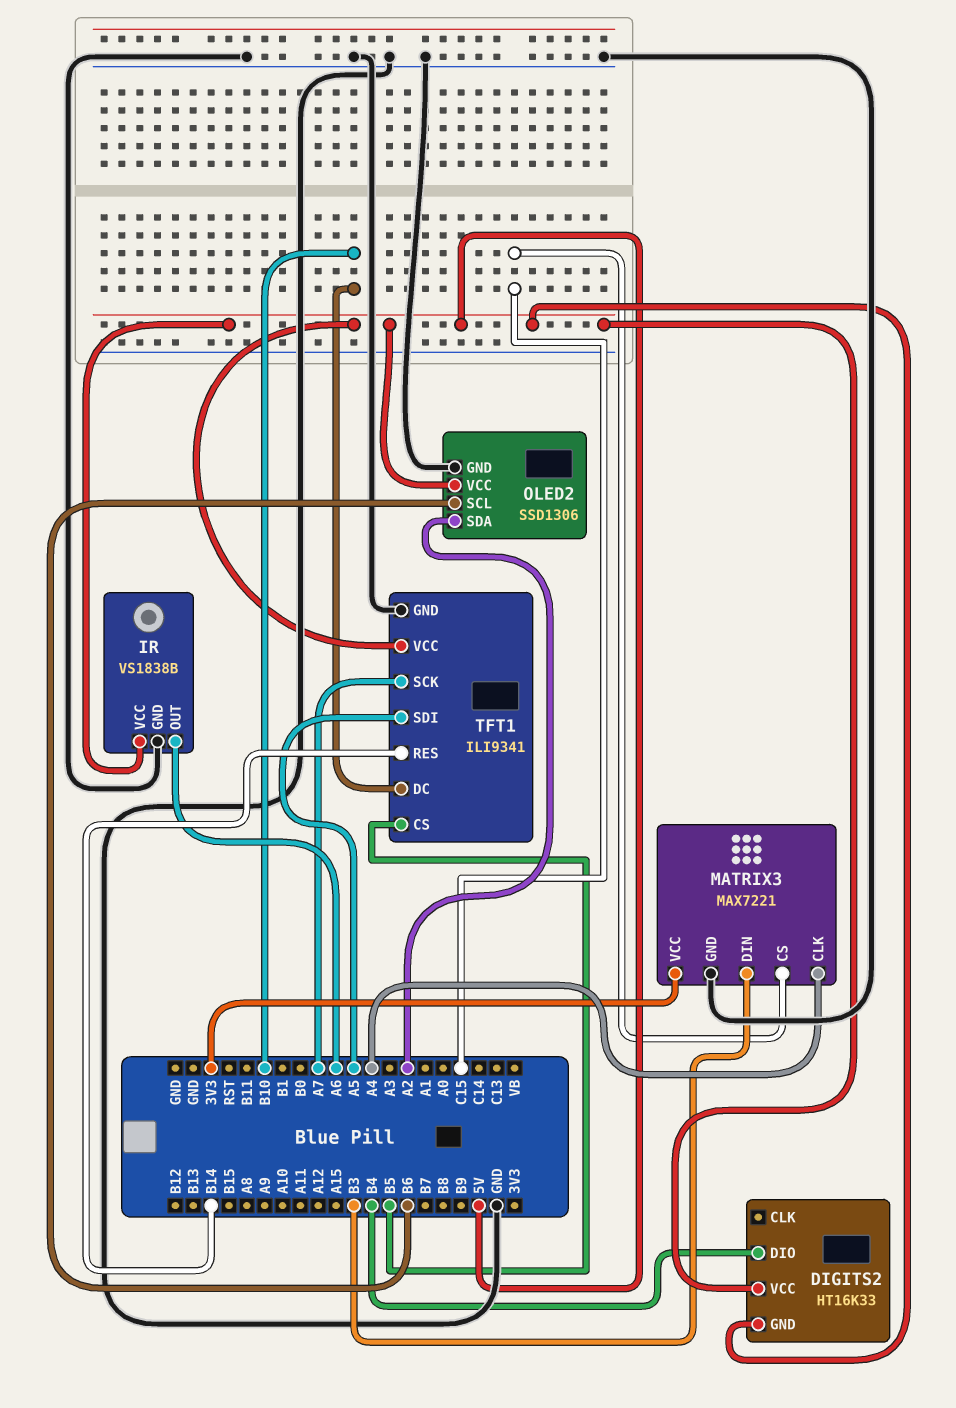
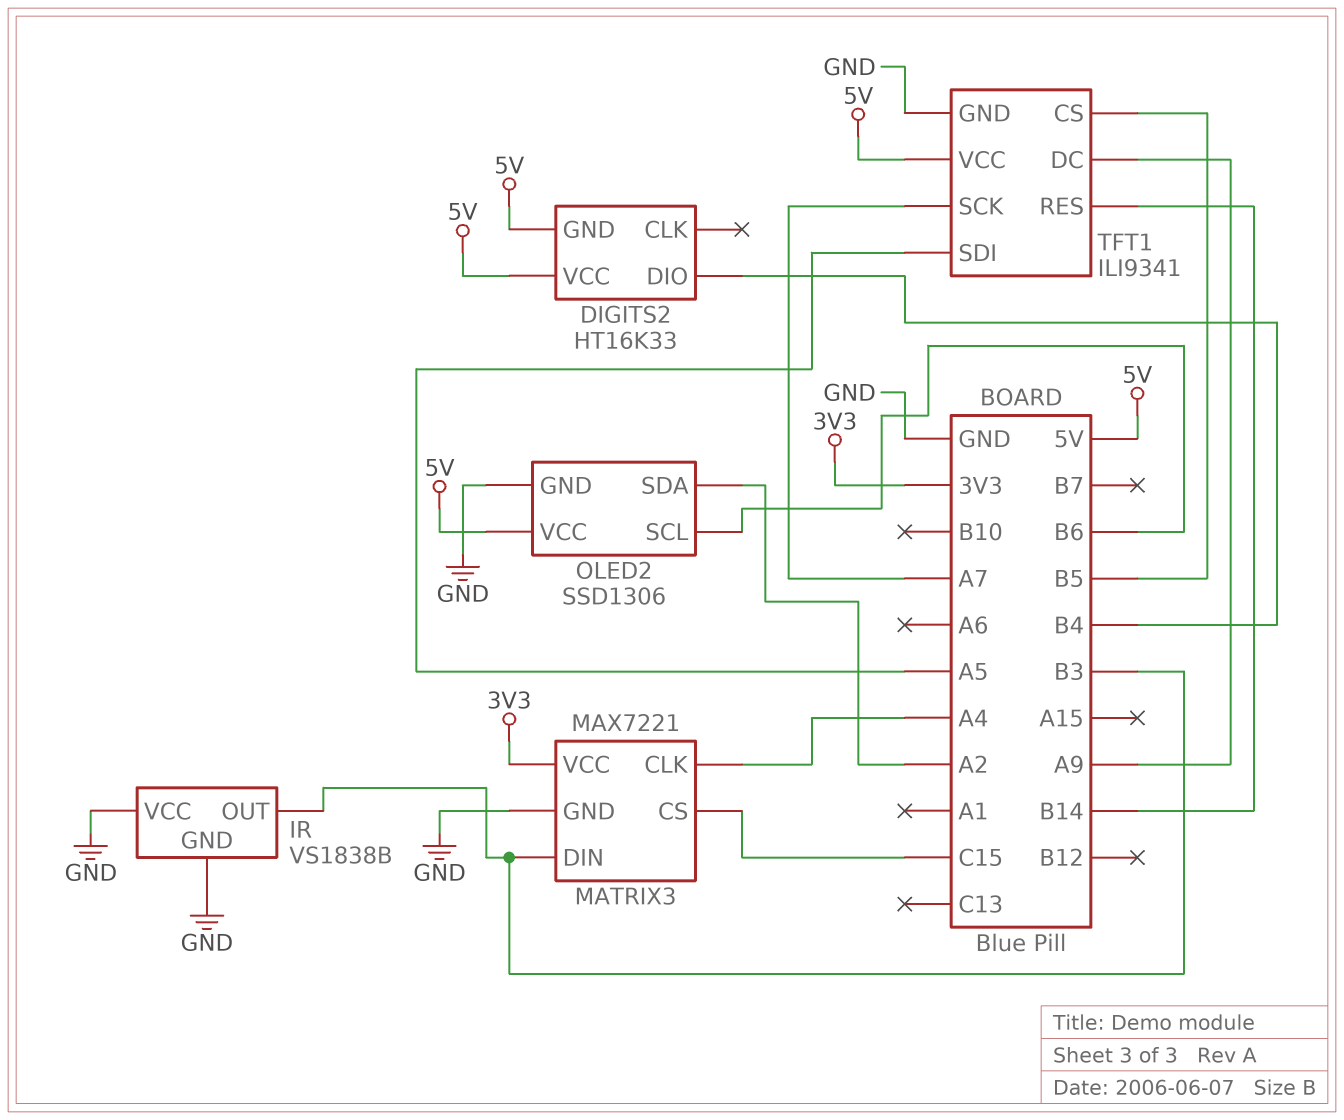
IR pin OUT: A6 -> B3
IR pin VCC: 5V -> GND
TFT1 pin DC: B10 -> A9

